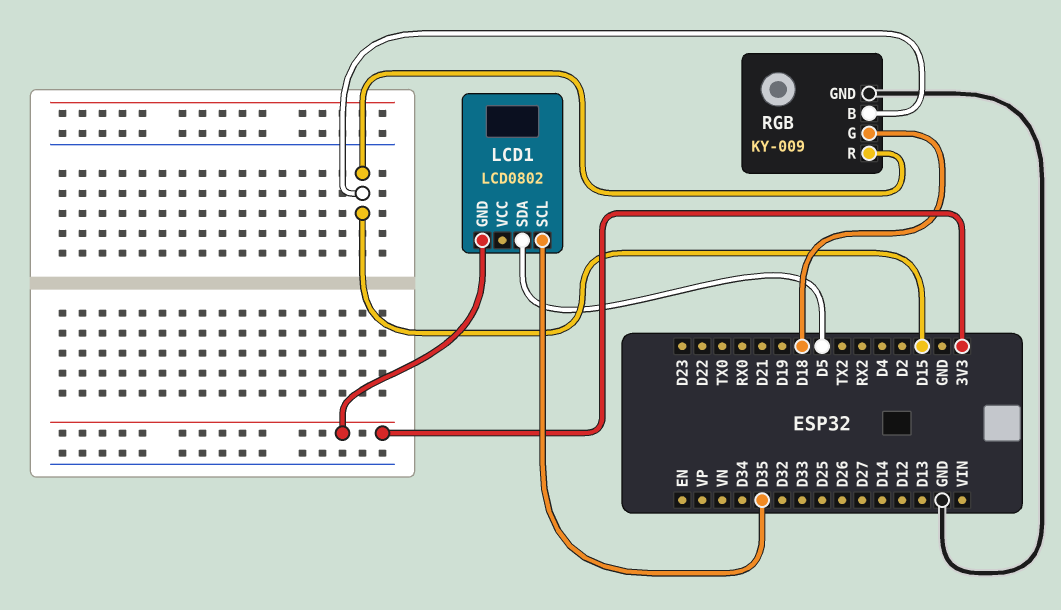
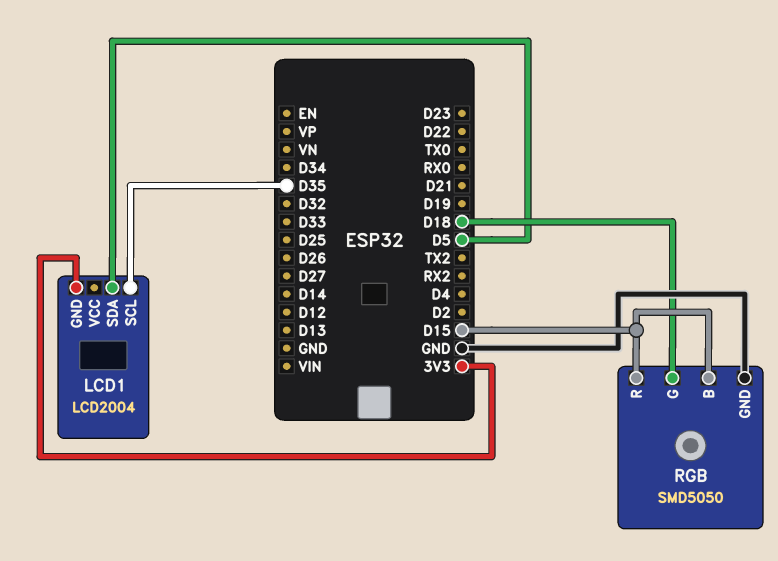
LCD1: LCD0802 -> LCD2004
RGB: KY-009 -> SMD5050

